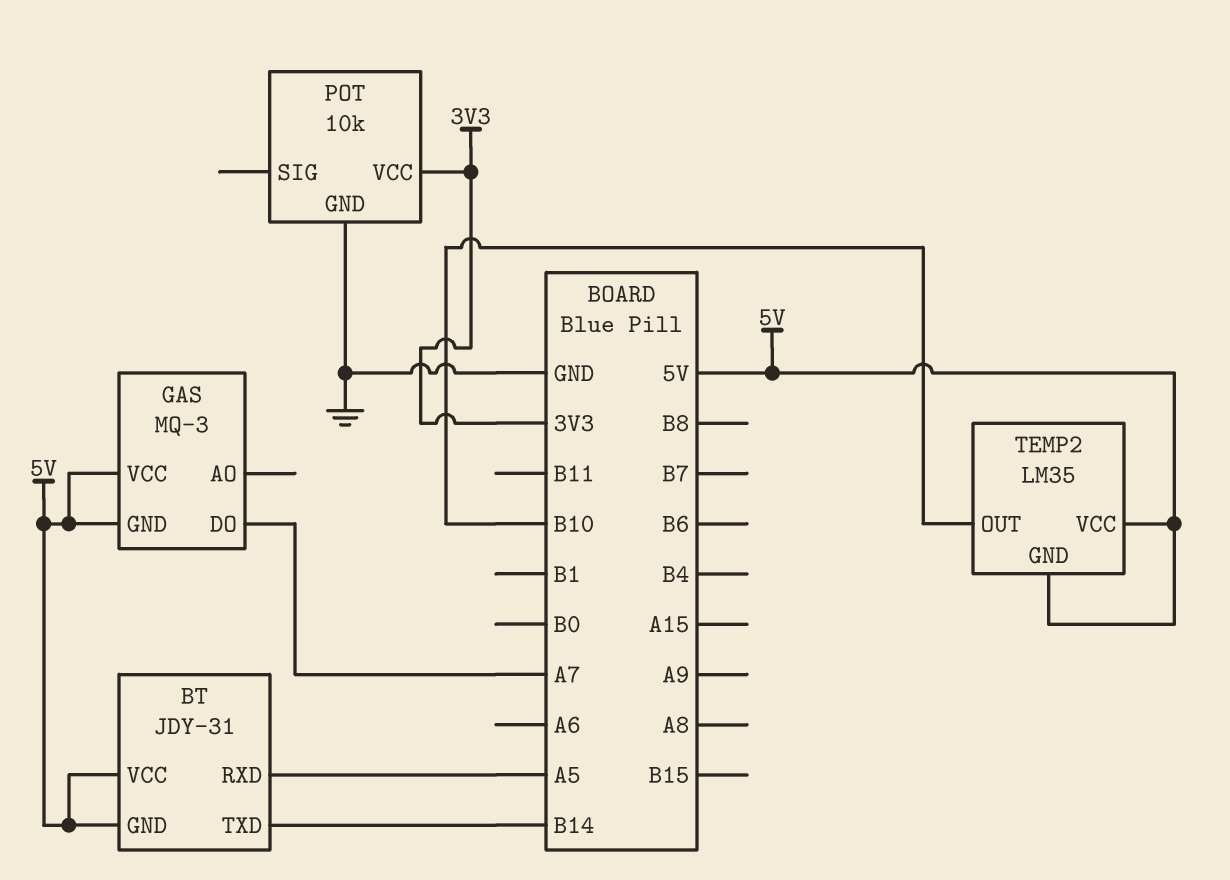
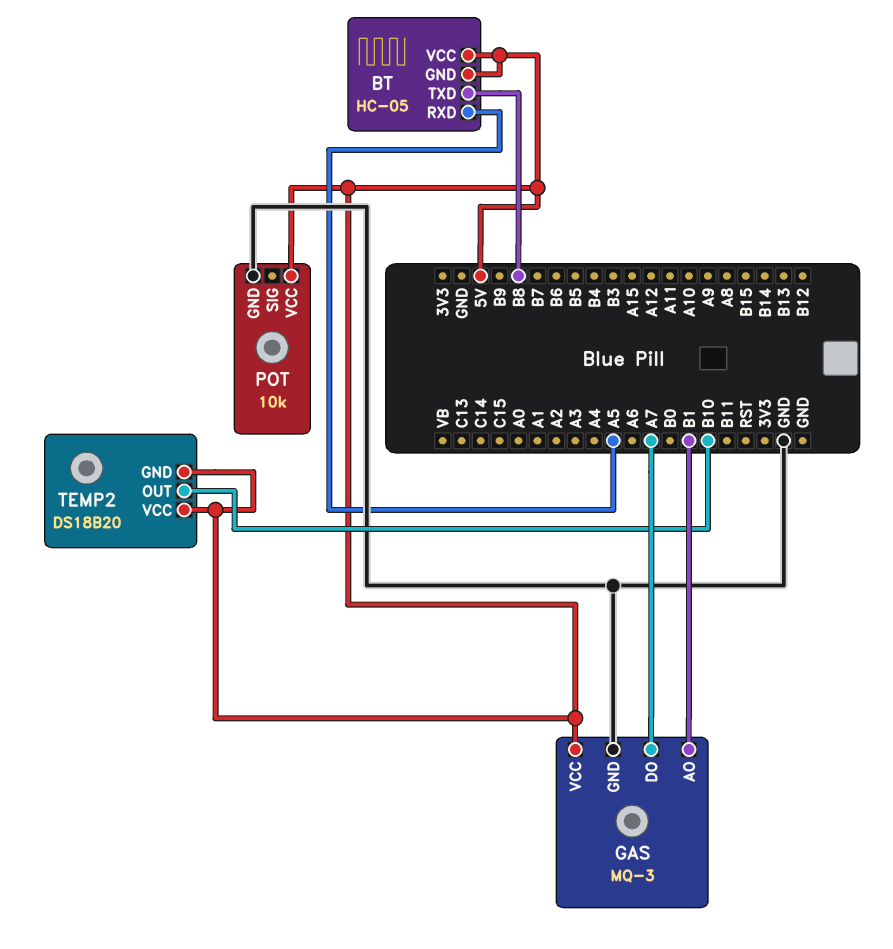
BT: JDY-31 -> HC-05
BT pin TXD: B14 -> B8
GAS pin AO: none -> B1
GAS pin GND: 5V -> GND
POT pin VCC: 3V3 -> 5V
TEMP2: LM35 -> DS18B20

